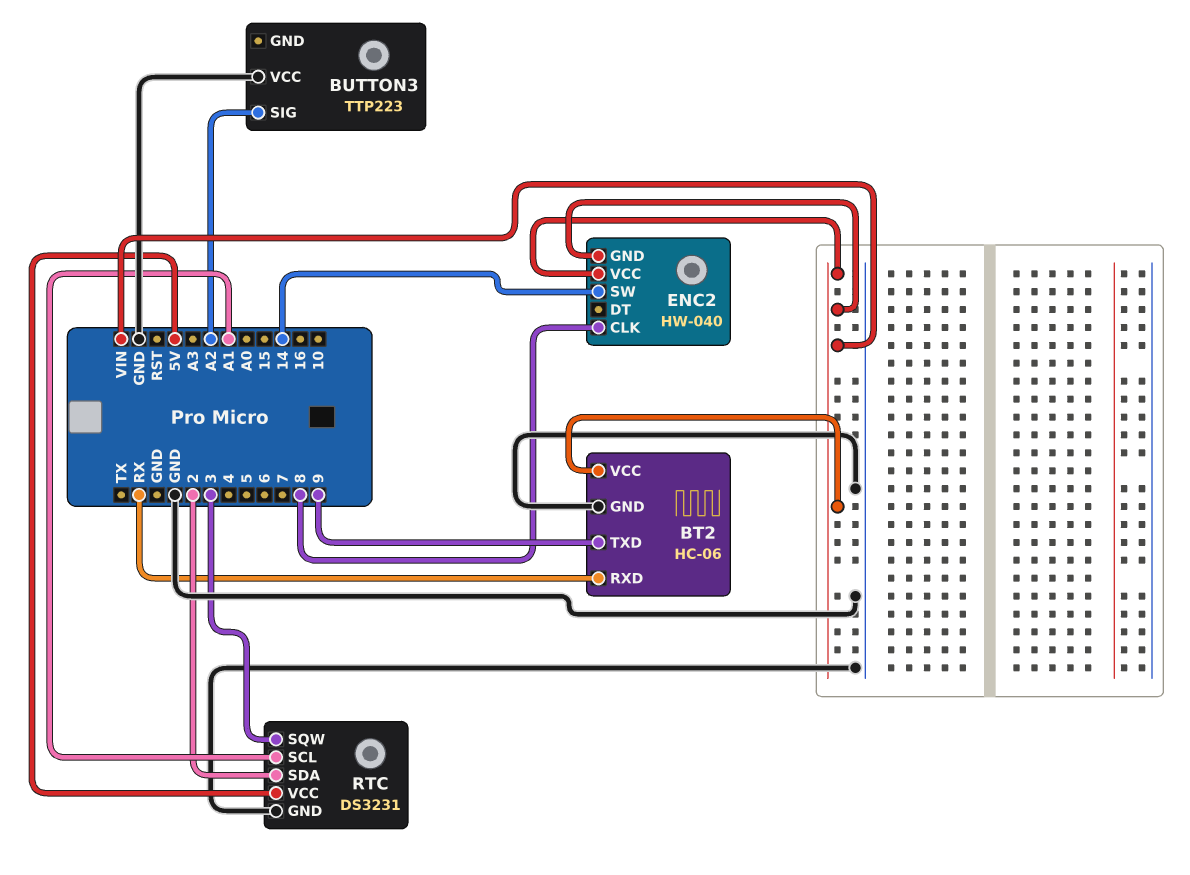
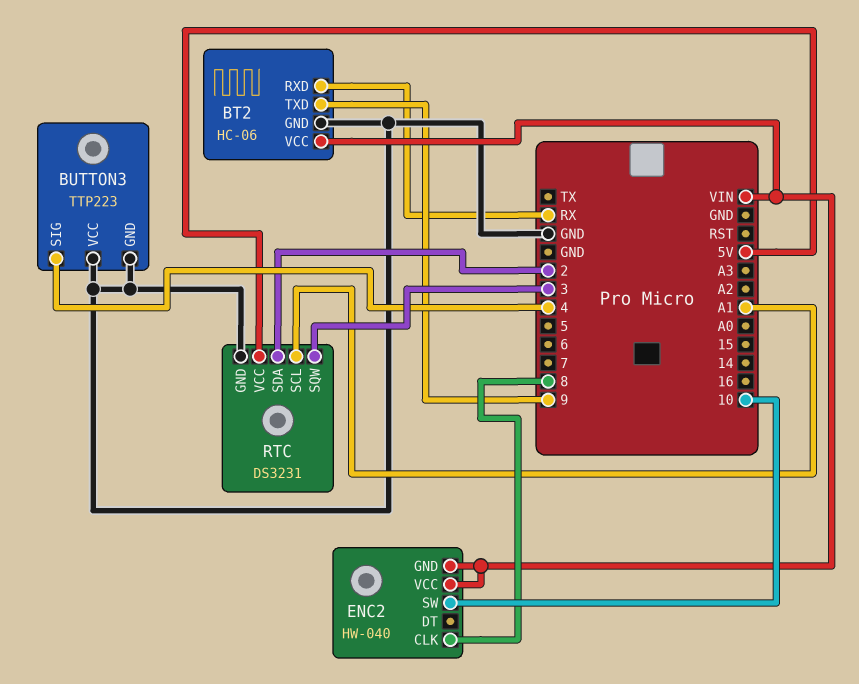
BUTTON3 pin GND: none -> GND
BUTTON3 pin SIG: A2 -> 4
ENC2 pin SW: 14 -> 10

